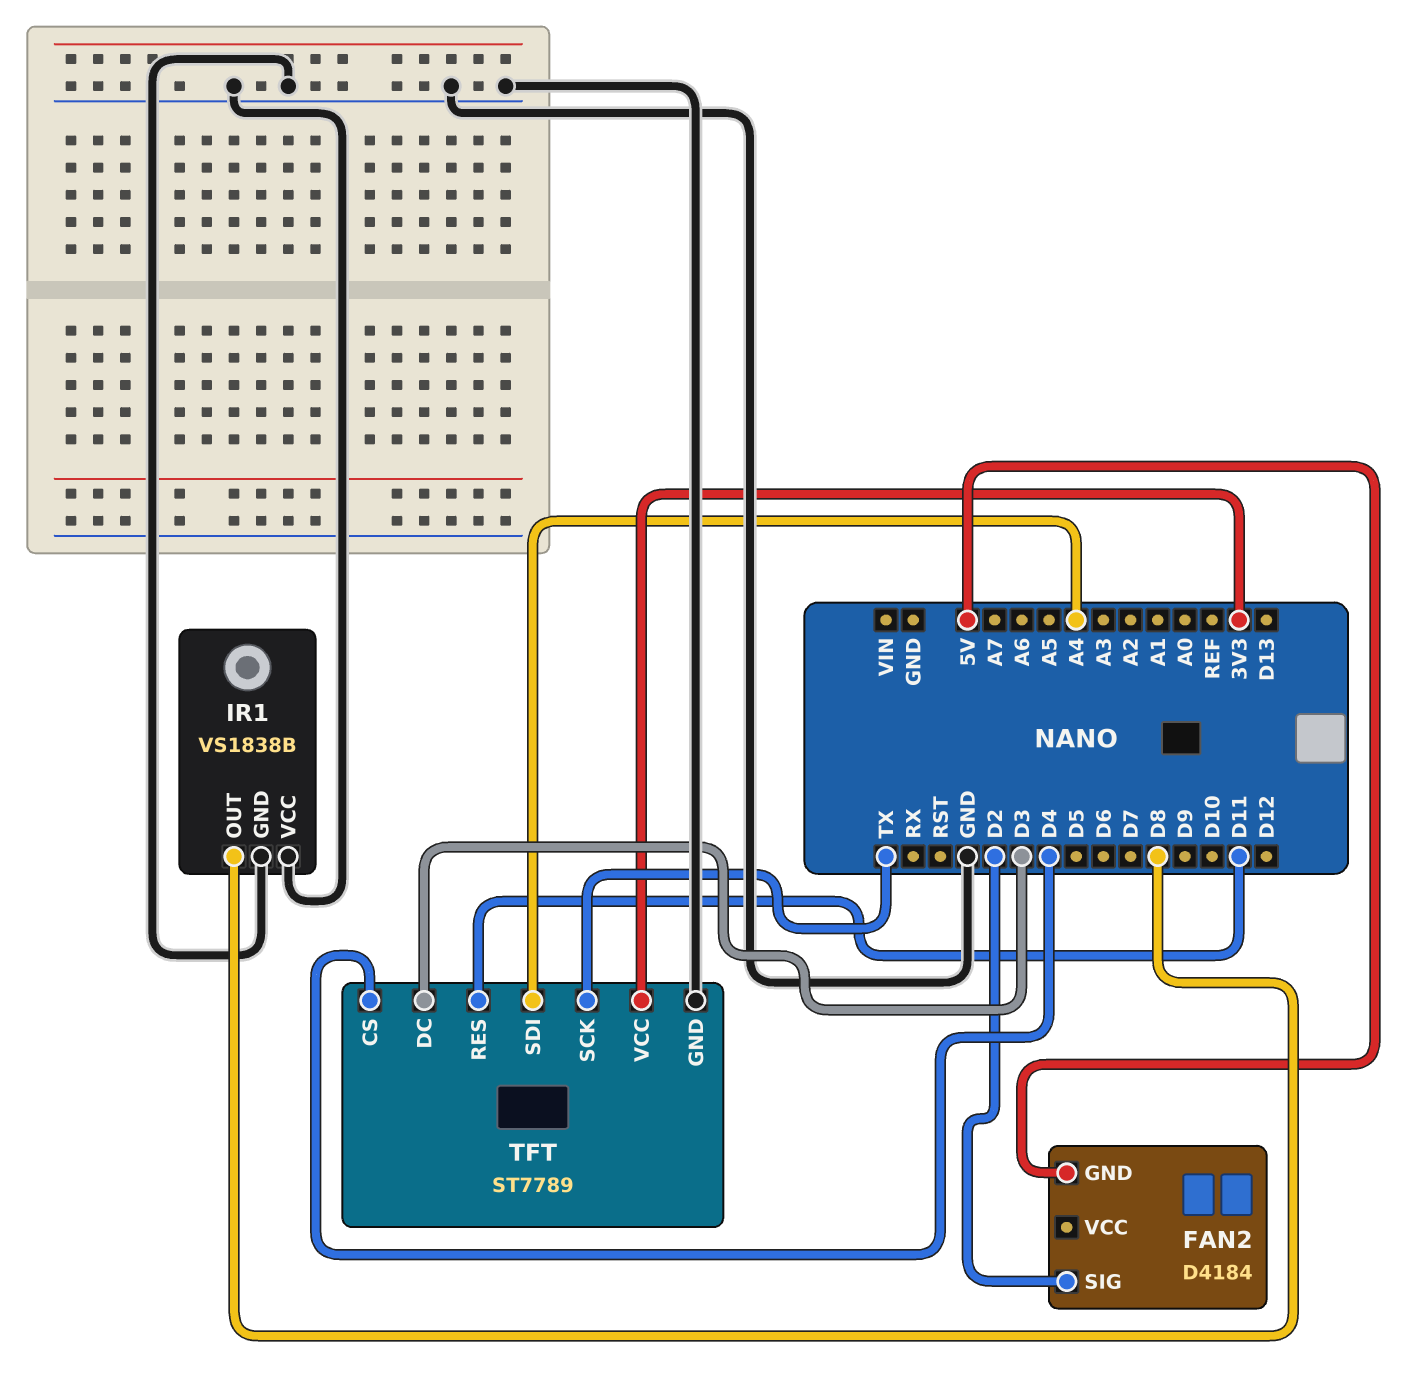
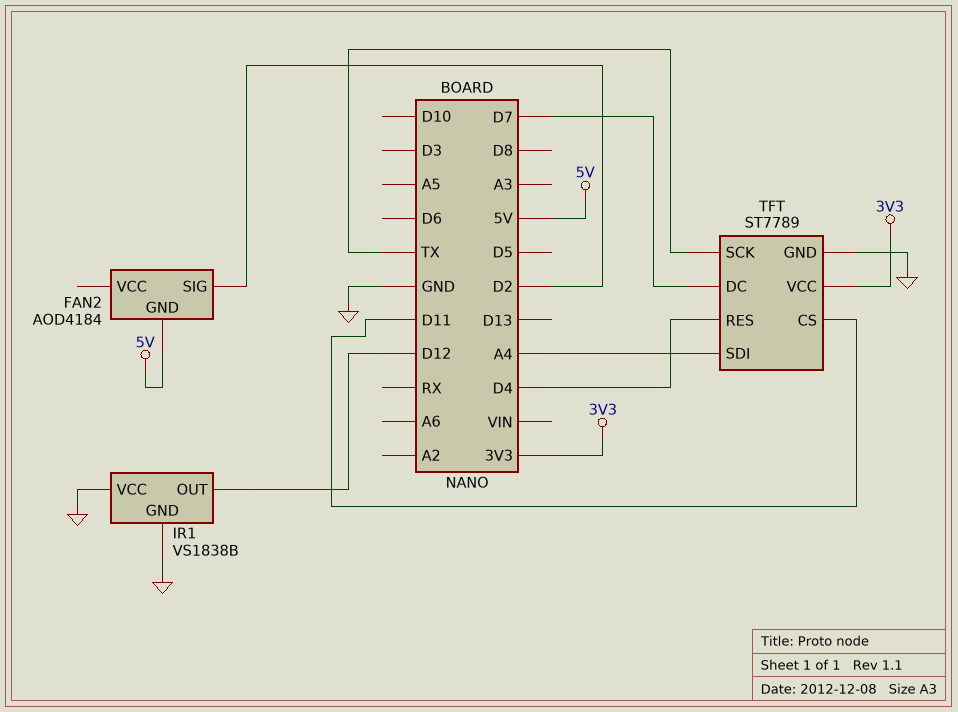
FAN2: D4184 -> AOD4184
IR1 pin OUT: D8 -> D12
TFT pin CS: D4 -> D11
TFT pin DC: D3 -> D7
TFT pin RES: D11 -> D4

